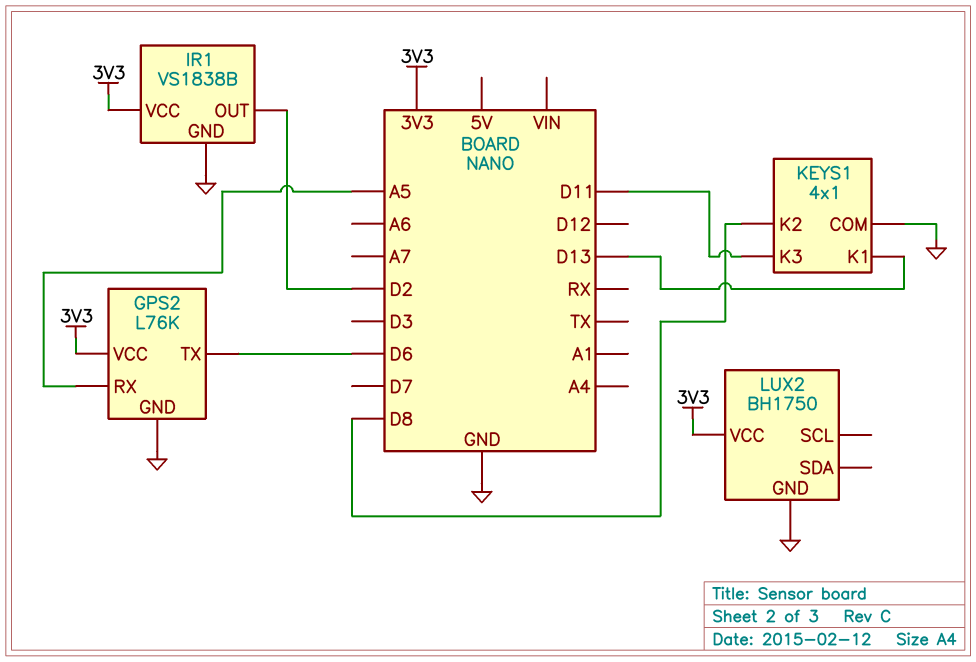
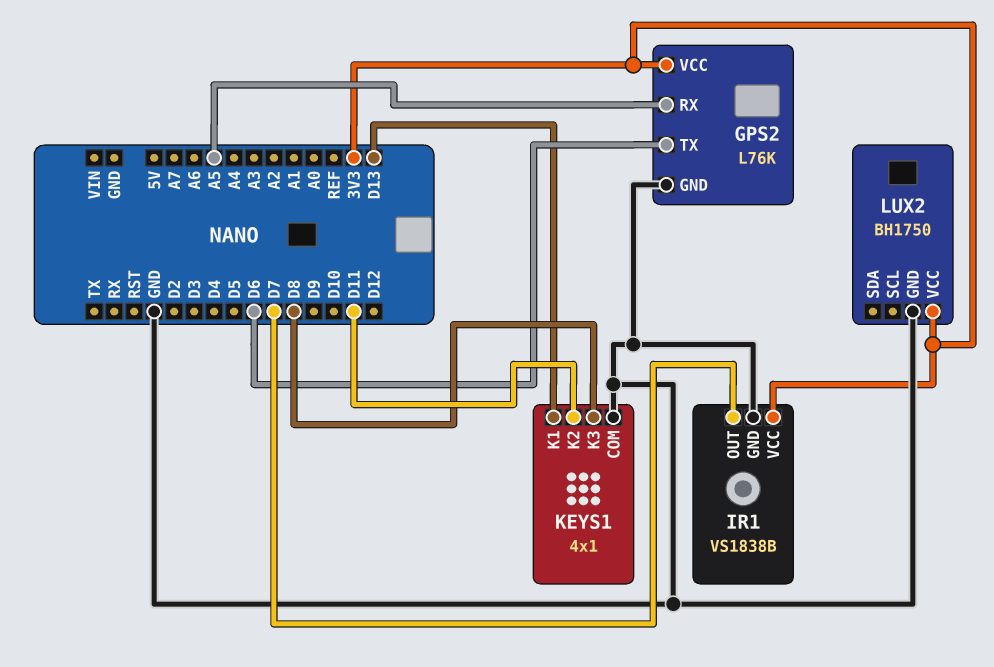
IR1 pin OUT: D2 -> D7
KEYS1 pin K2: D8 -> D11
KEYS1 pin K3: D11 -> D8

